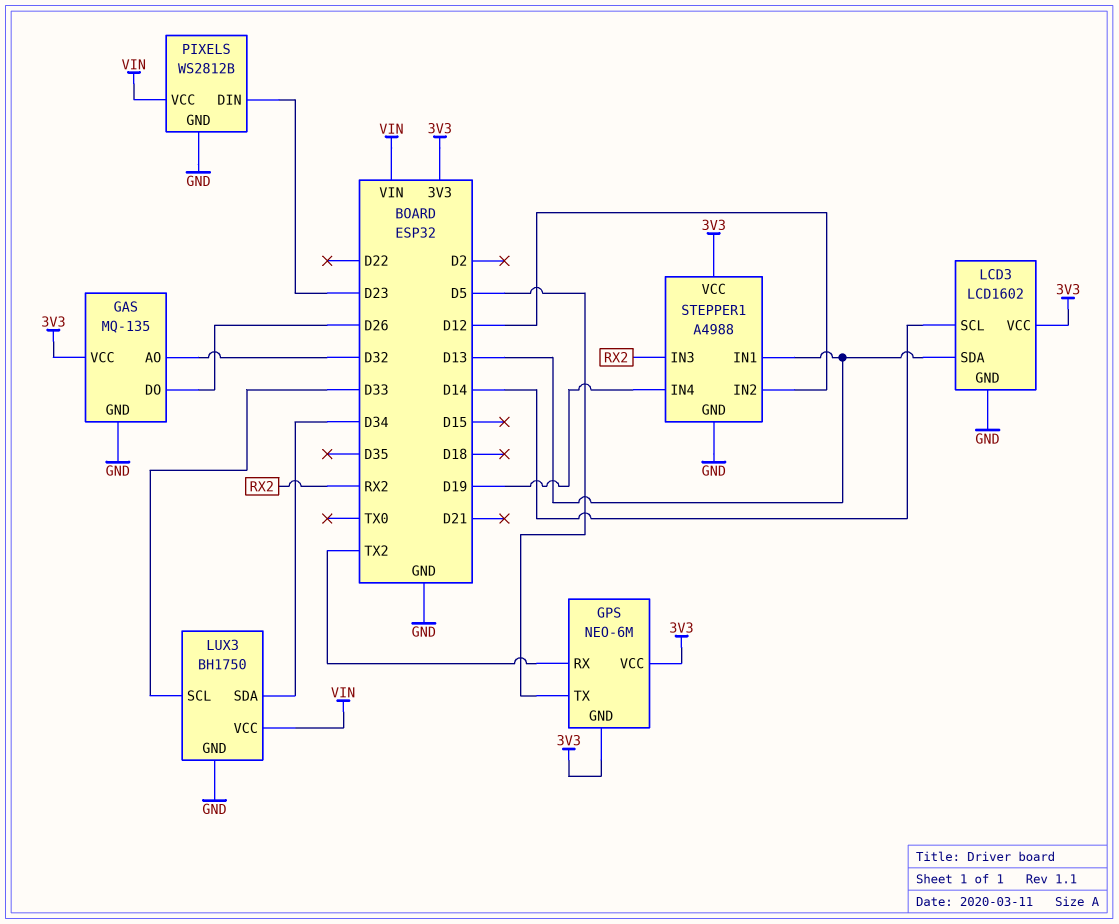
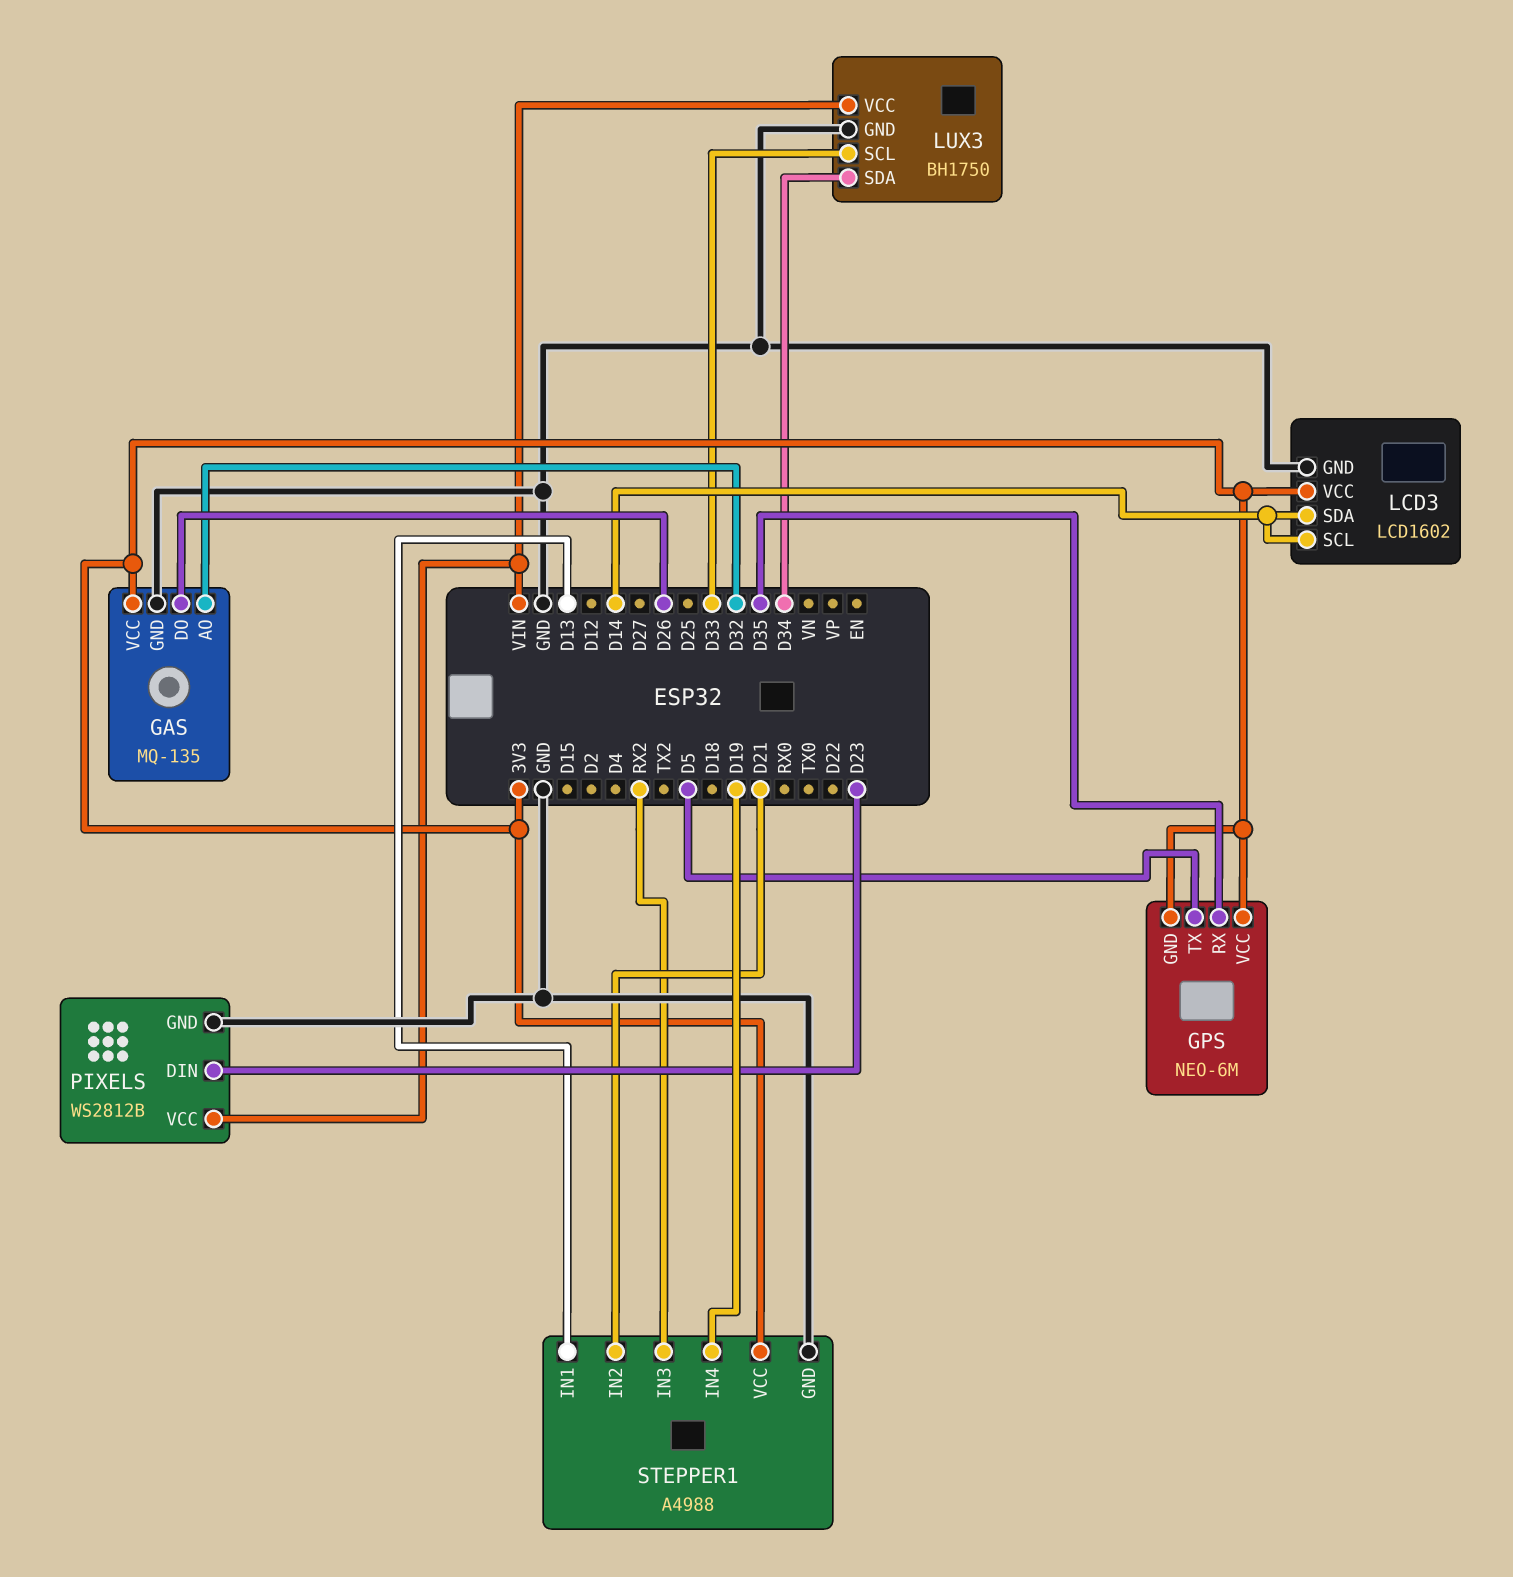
GPS pin RX: TX2 -> D35
LCD3 pin SDA: D13 -> D14
STEPPER1 pin IN2: D12 -> D21

